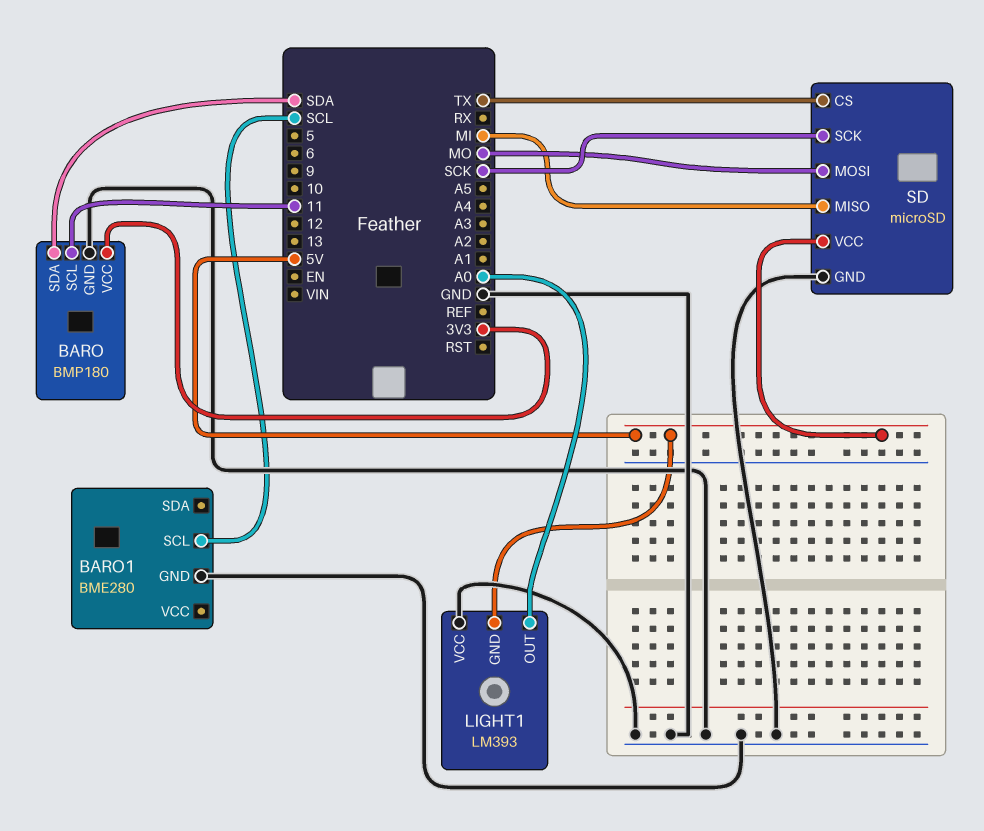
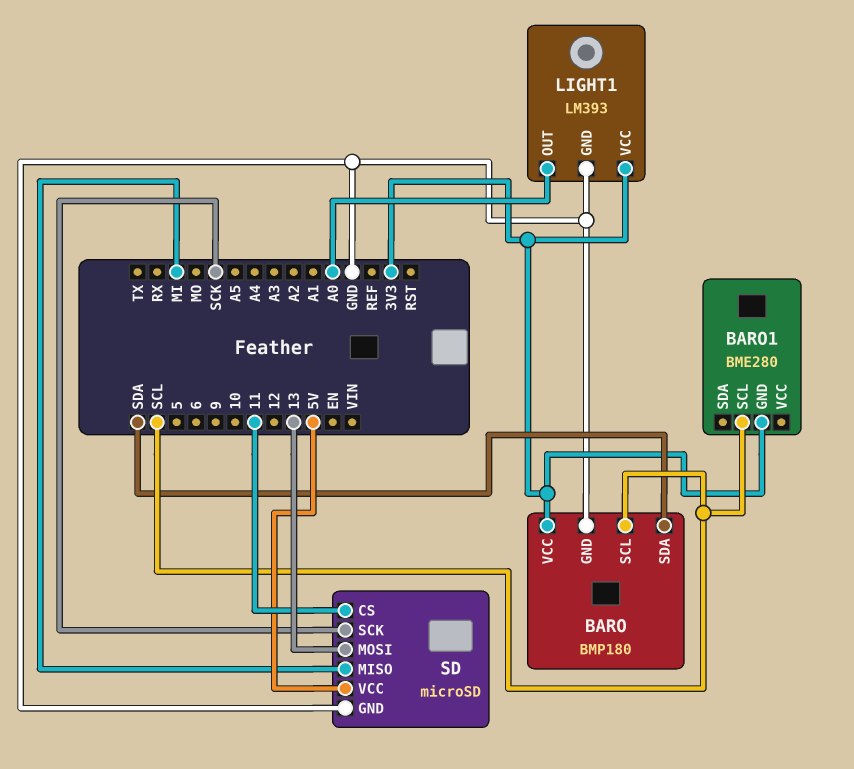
BARO pin SCL: 11 -> SCL
BARO1 pin GND: GND -> 3V3
LIGHT1 pin GND: 5V -> GND
LIGHT1 pin VCC: GND -> 3V3
SD pin CS: TX -> 11
SD pin MOSI: MO -> 13

